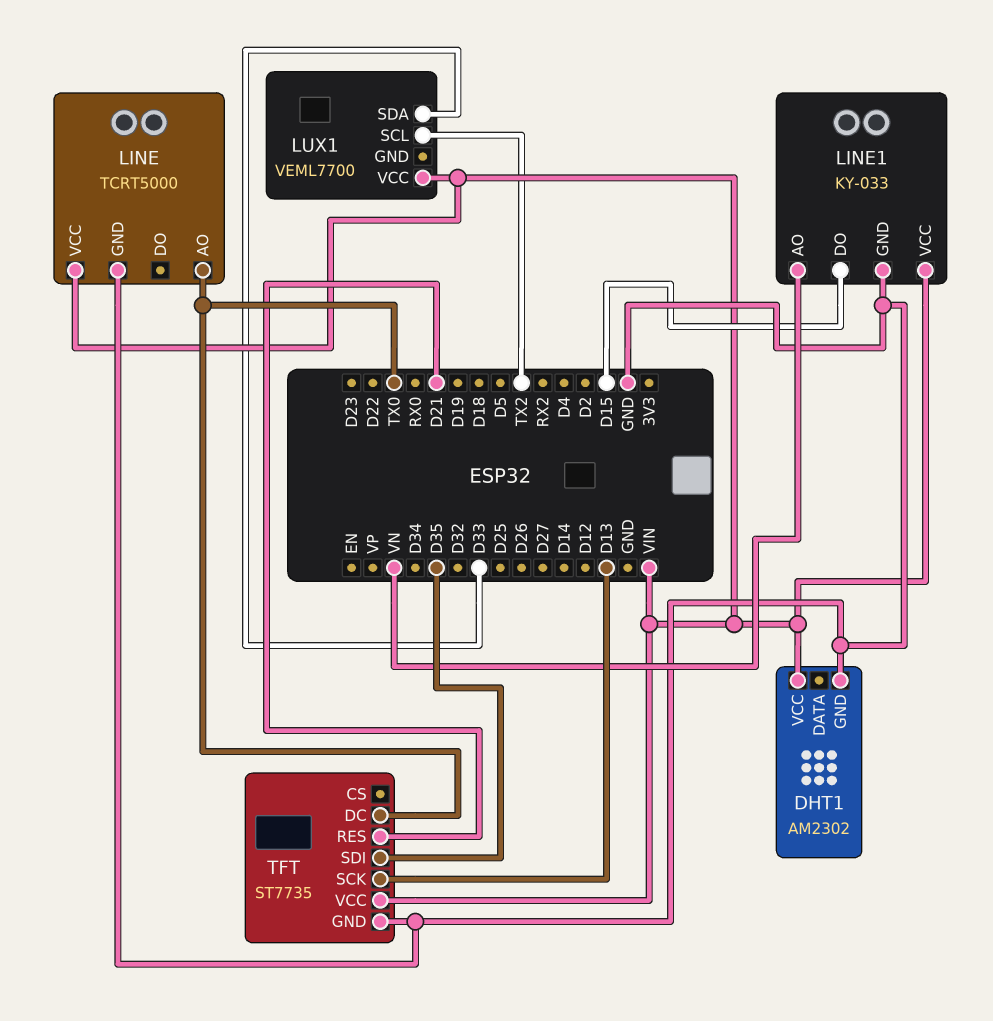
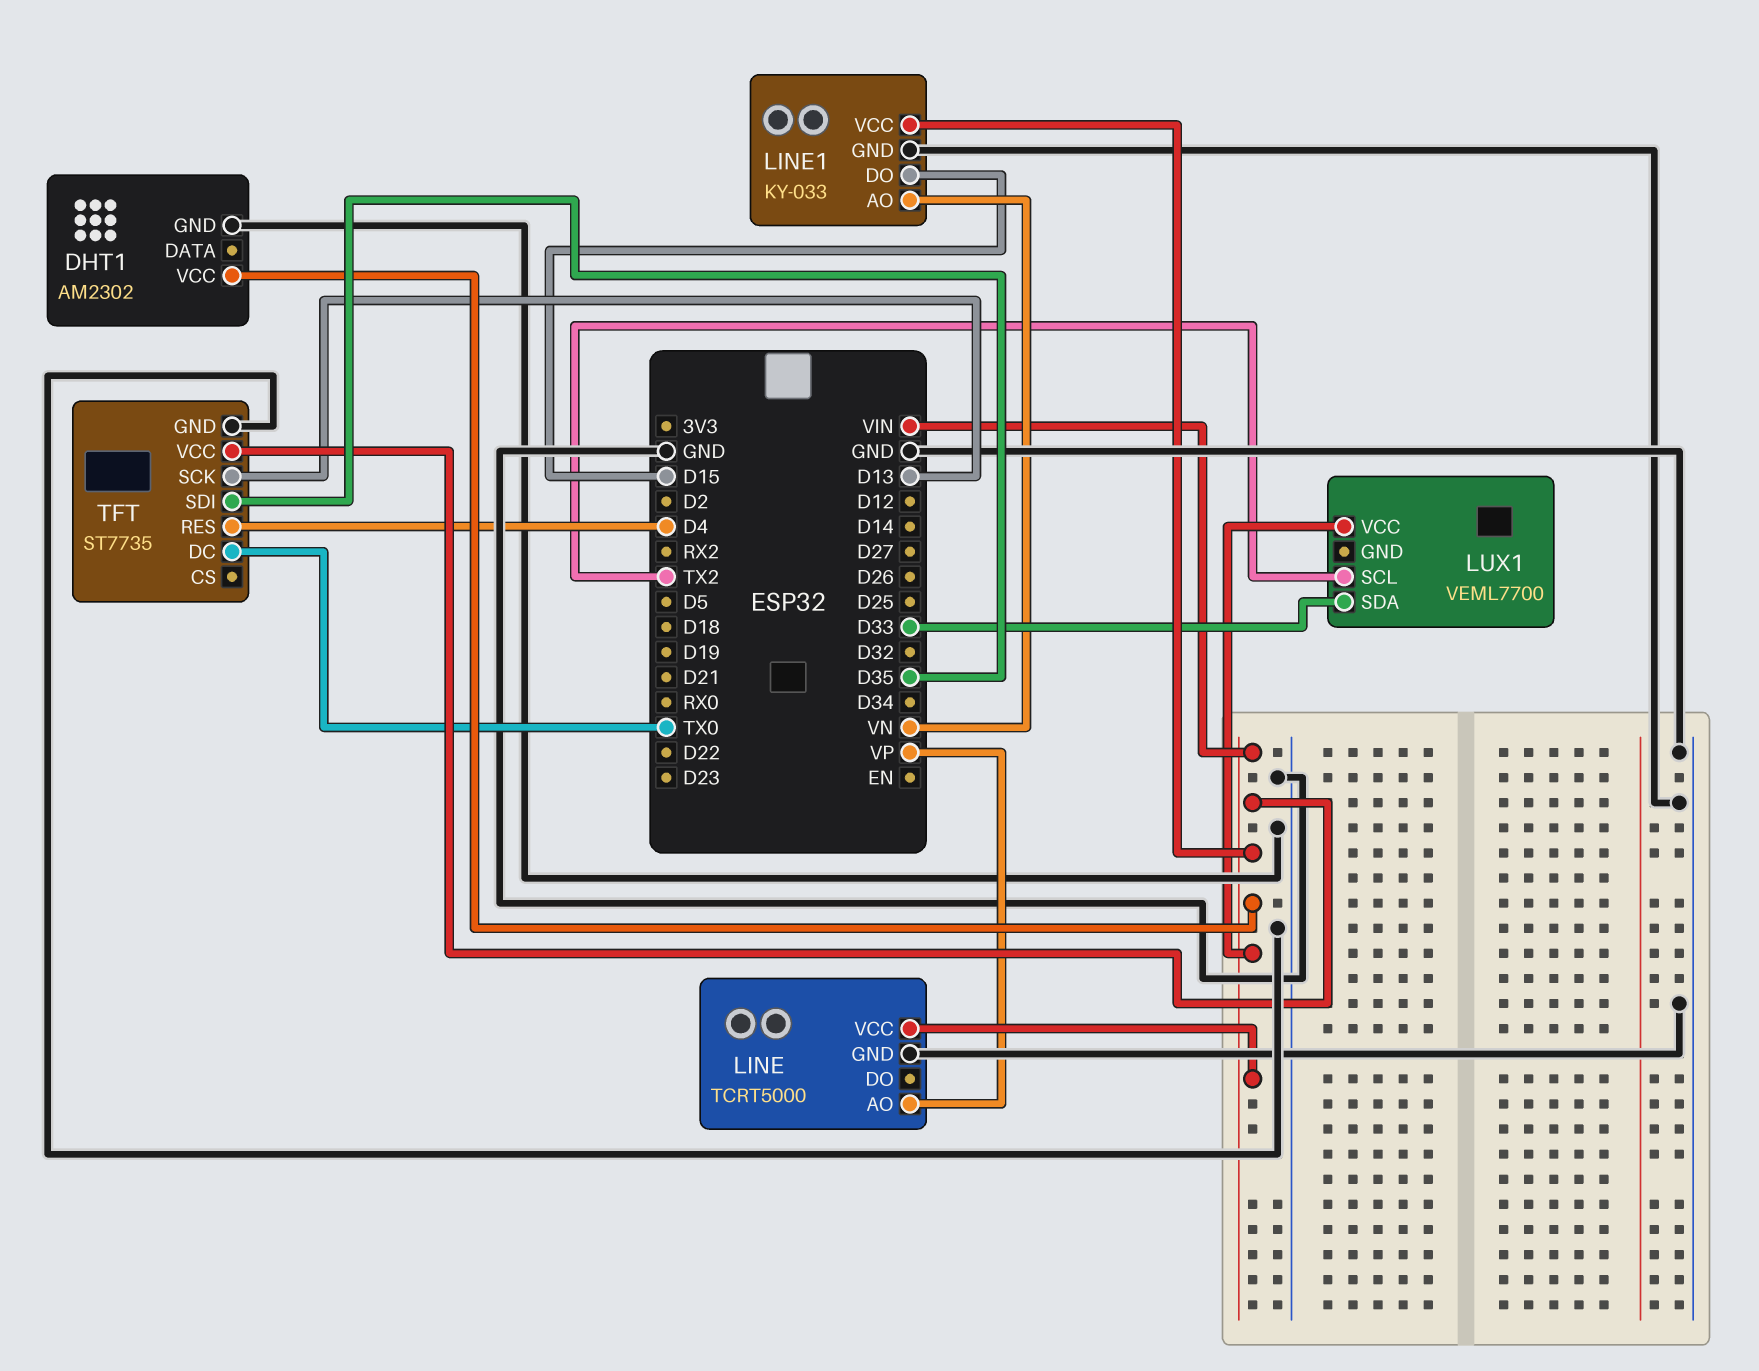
LINE pin AO: TX0 -> VP
TFT pin RES: D21 -> D4

